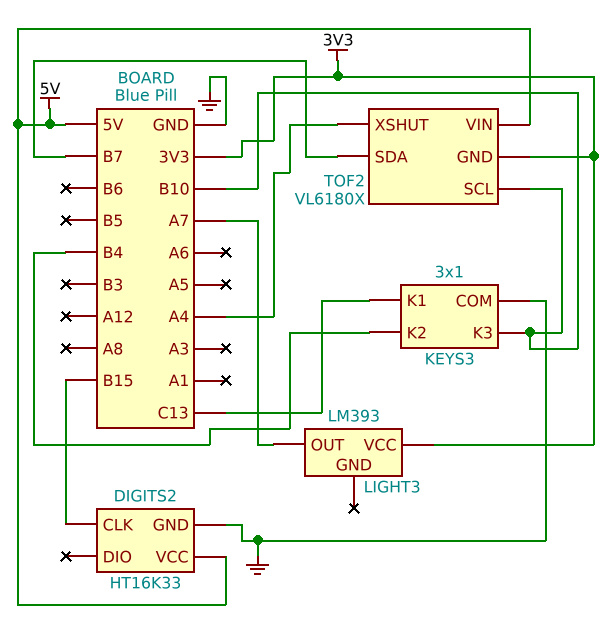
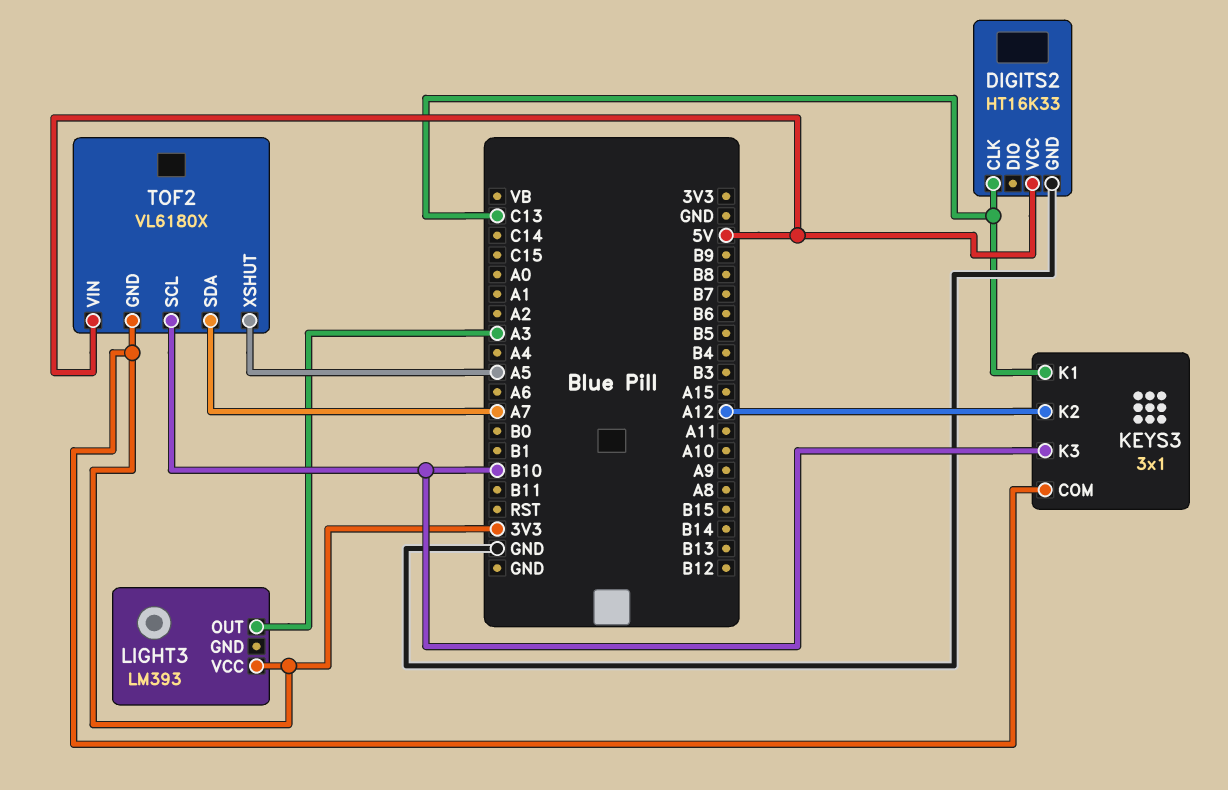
DIGITS2 pin CLK: B15 -> C13
KEYS3 pin COM: GND -> 3V3
KEYS3 pin K2: B4 -> A12
LIGHT3 pin OUT: A7 -> A3
TOF2 pin SDA: B7 -> A7
TOF2 pin XSHUT: A4 -> A5

